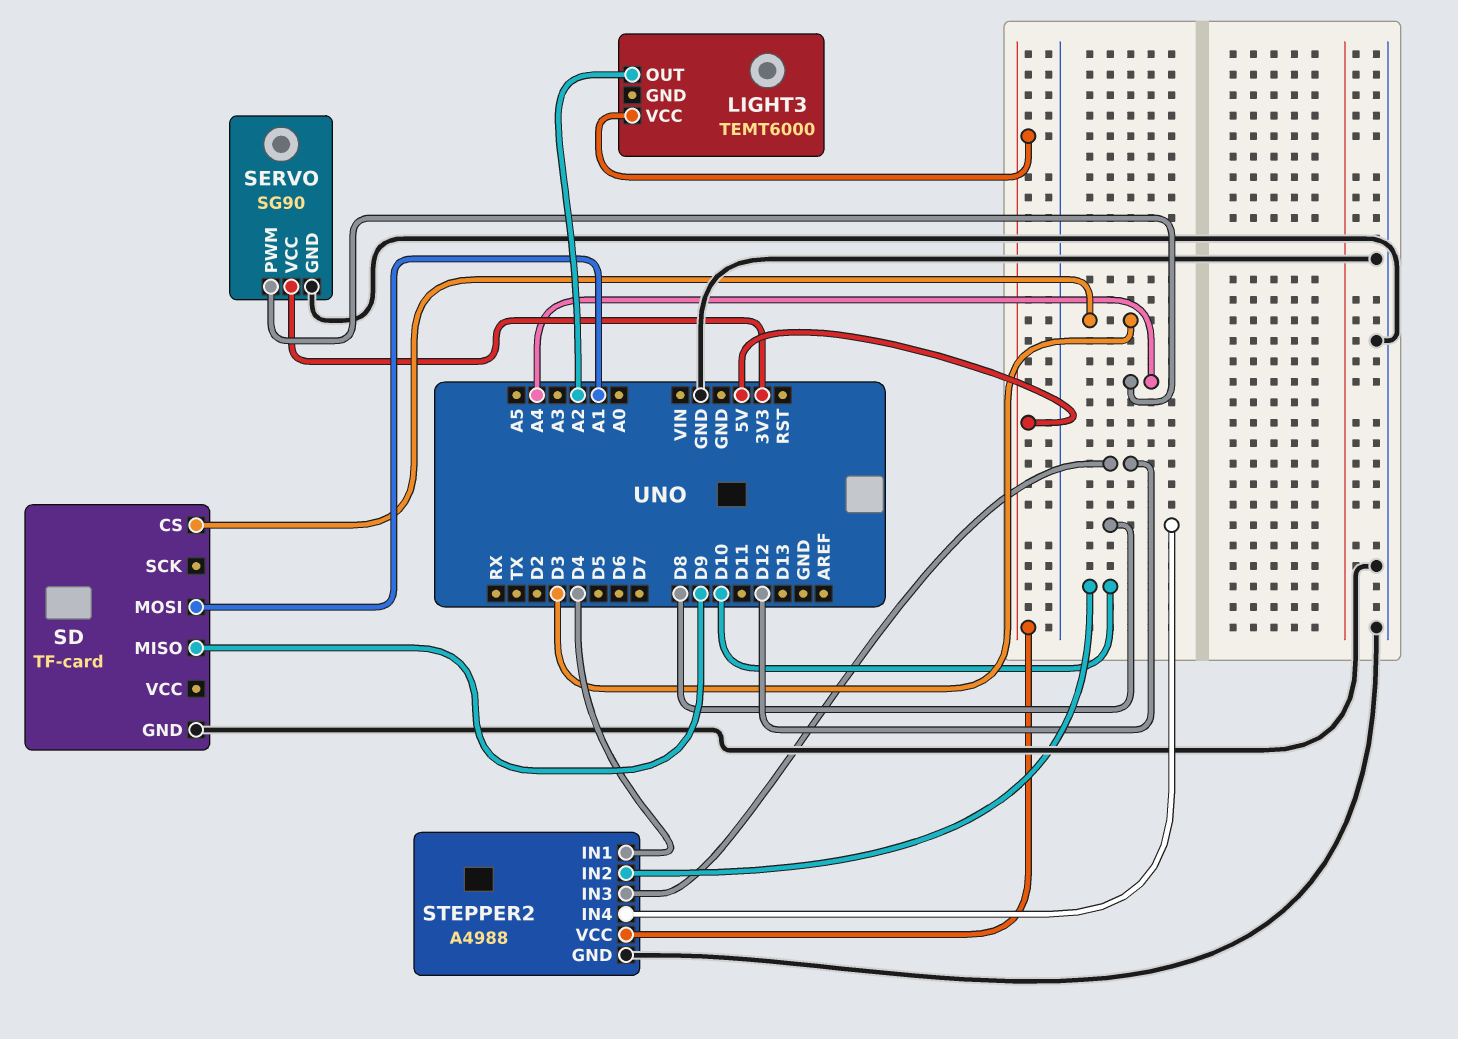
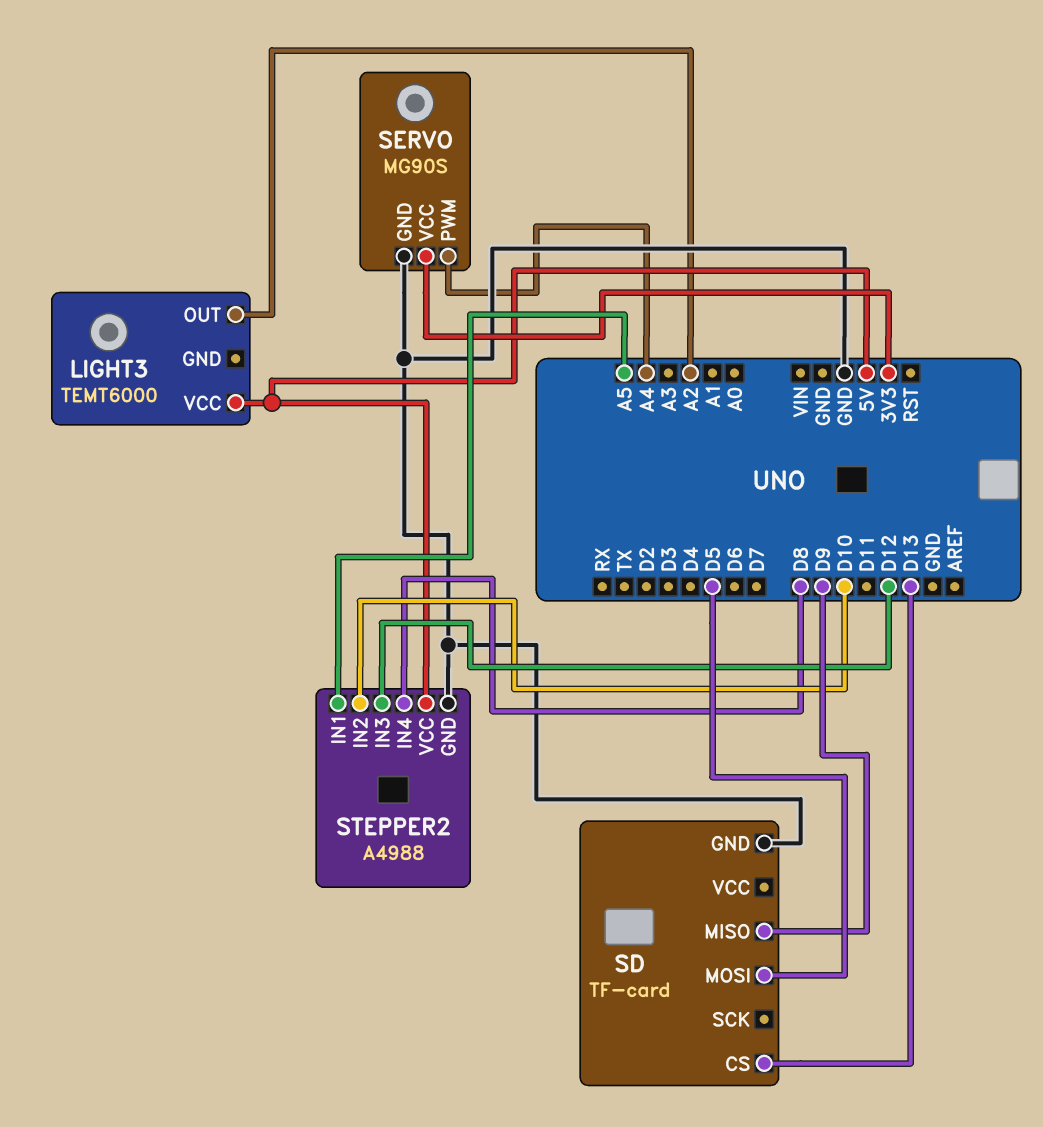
SD pin CS: D3 -> D13
SD pin MOSI: A1 -> D5
SERVO: SG90 -> MG90S
STEPPER2 pin IN1: D4 -> A5

